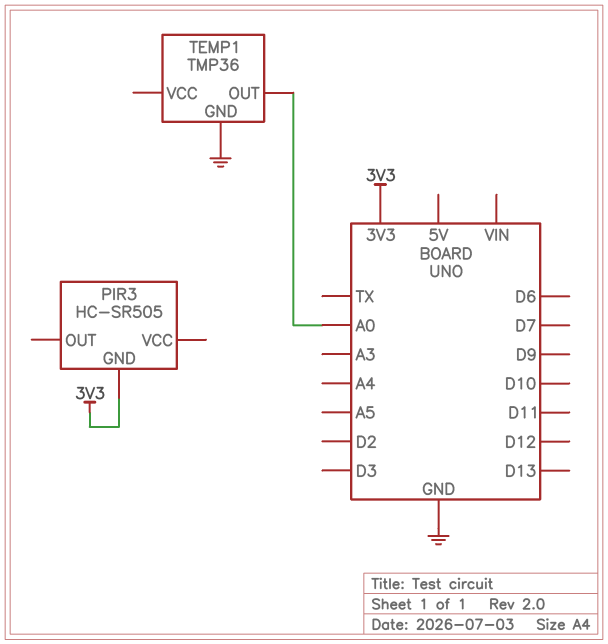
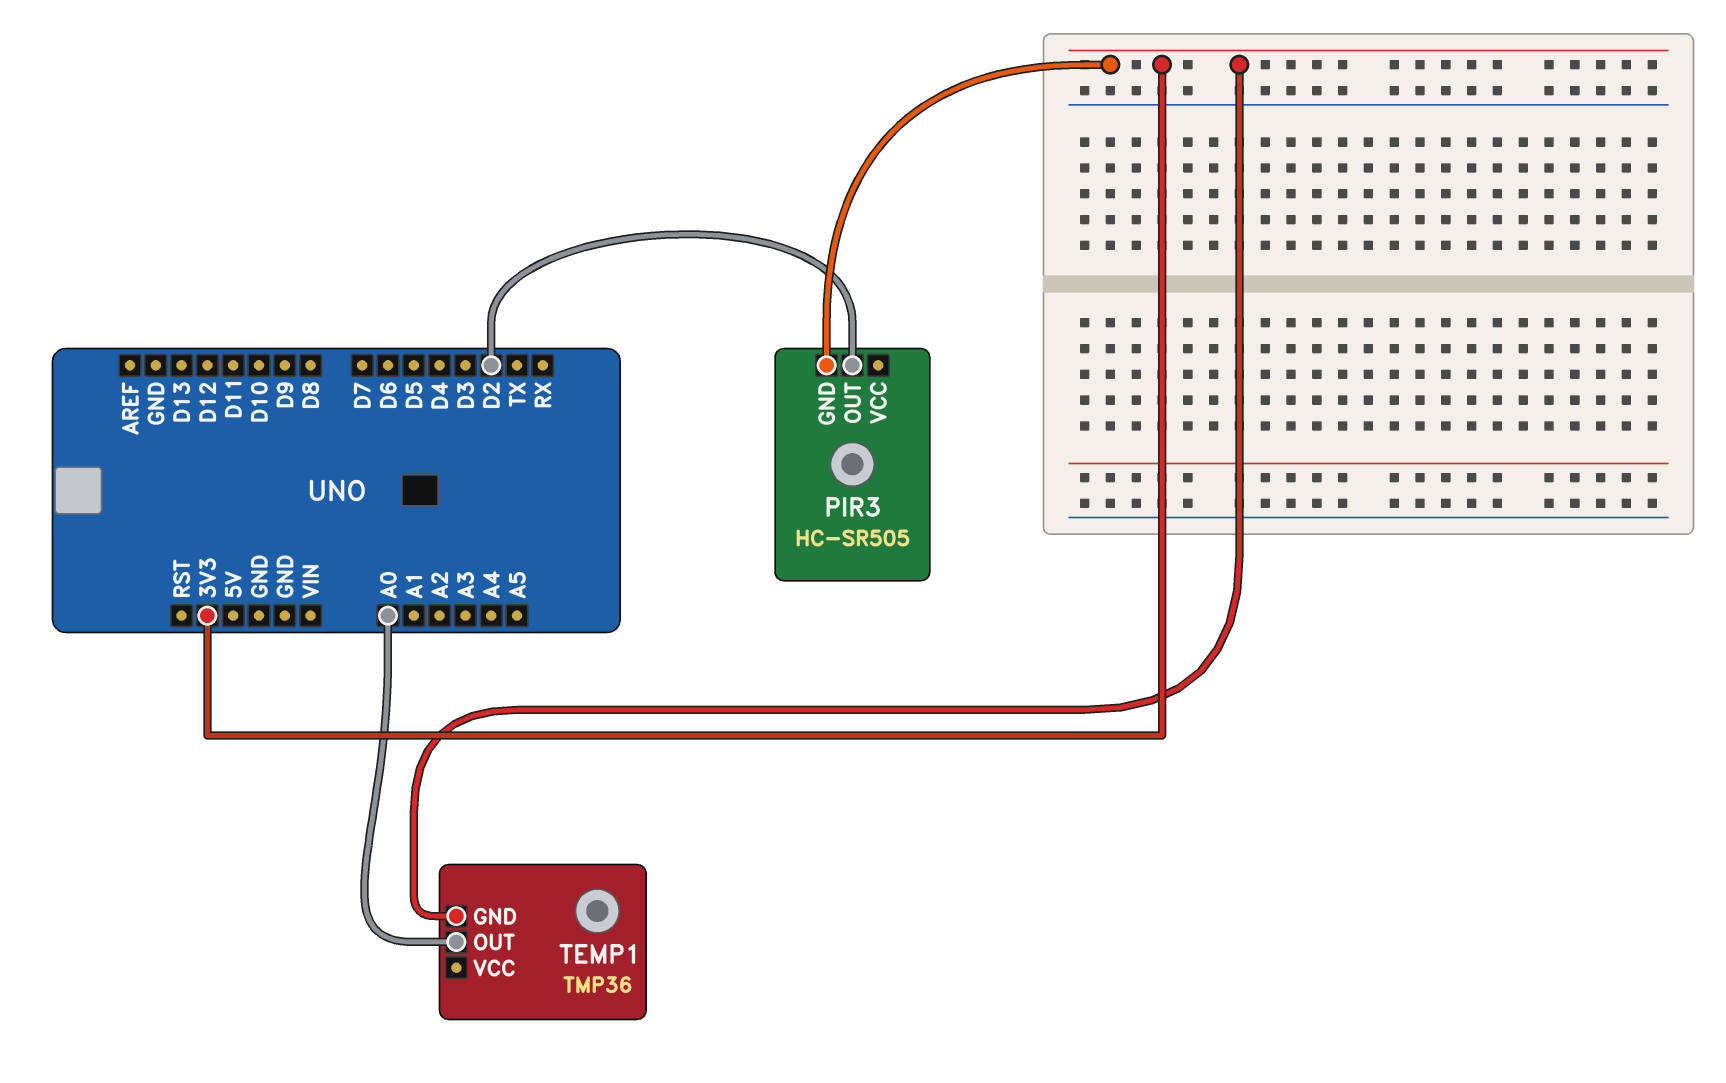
PIR3 pin OUT: none -> D2
TEMP1 pin GND: GND -> 3V3

